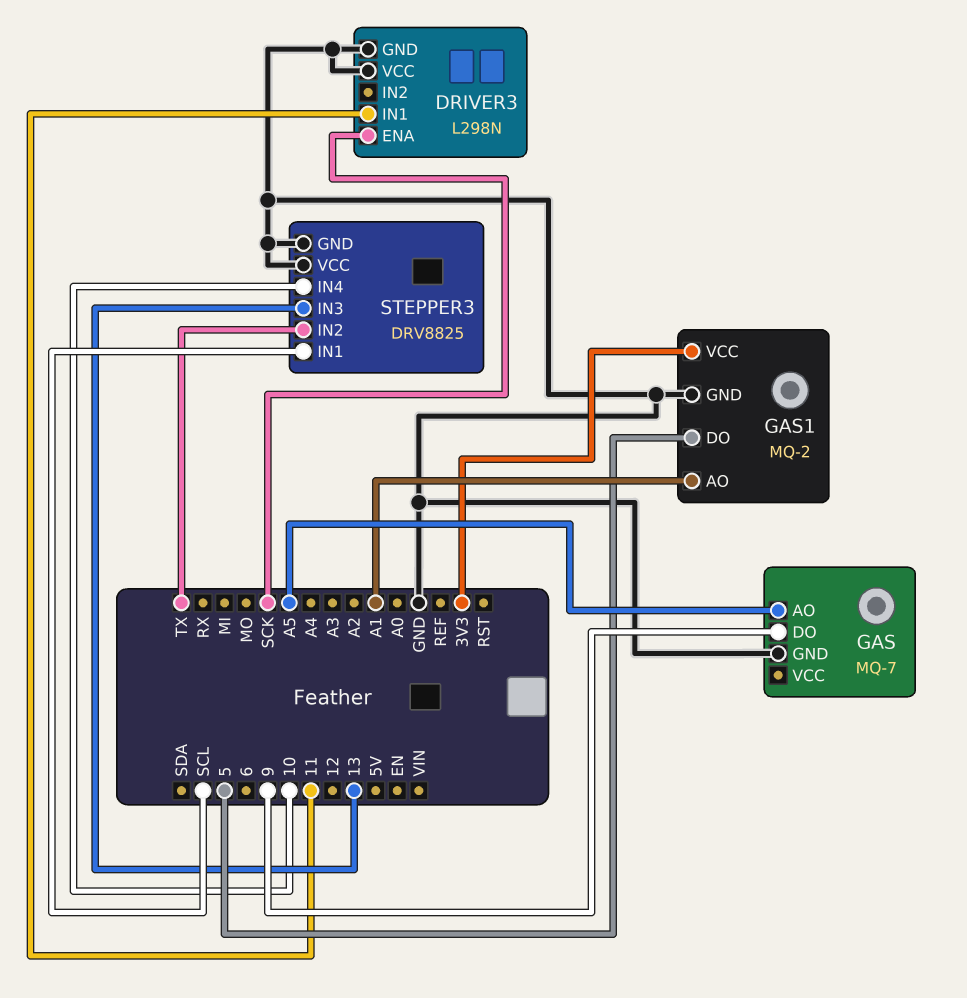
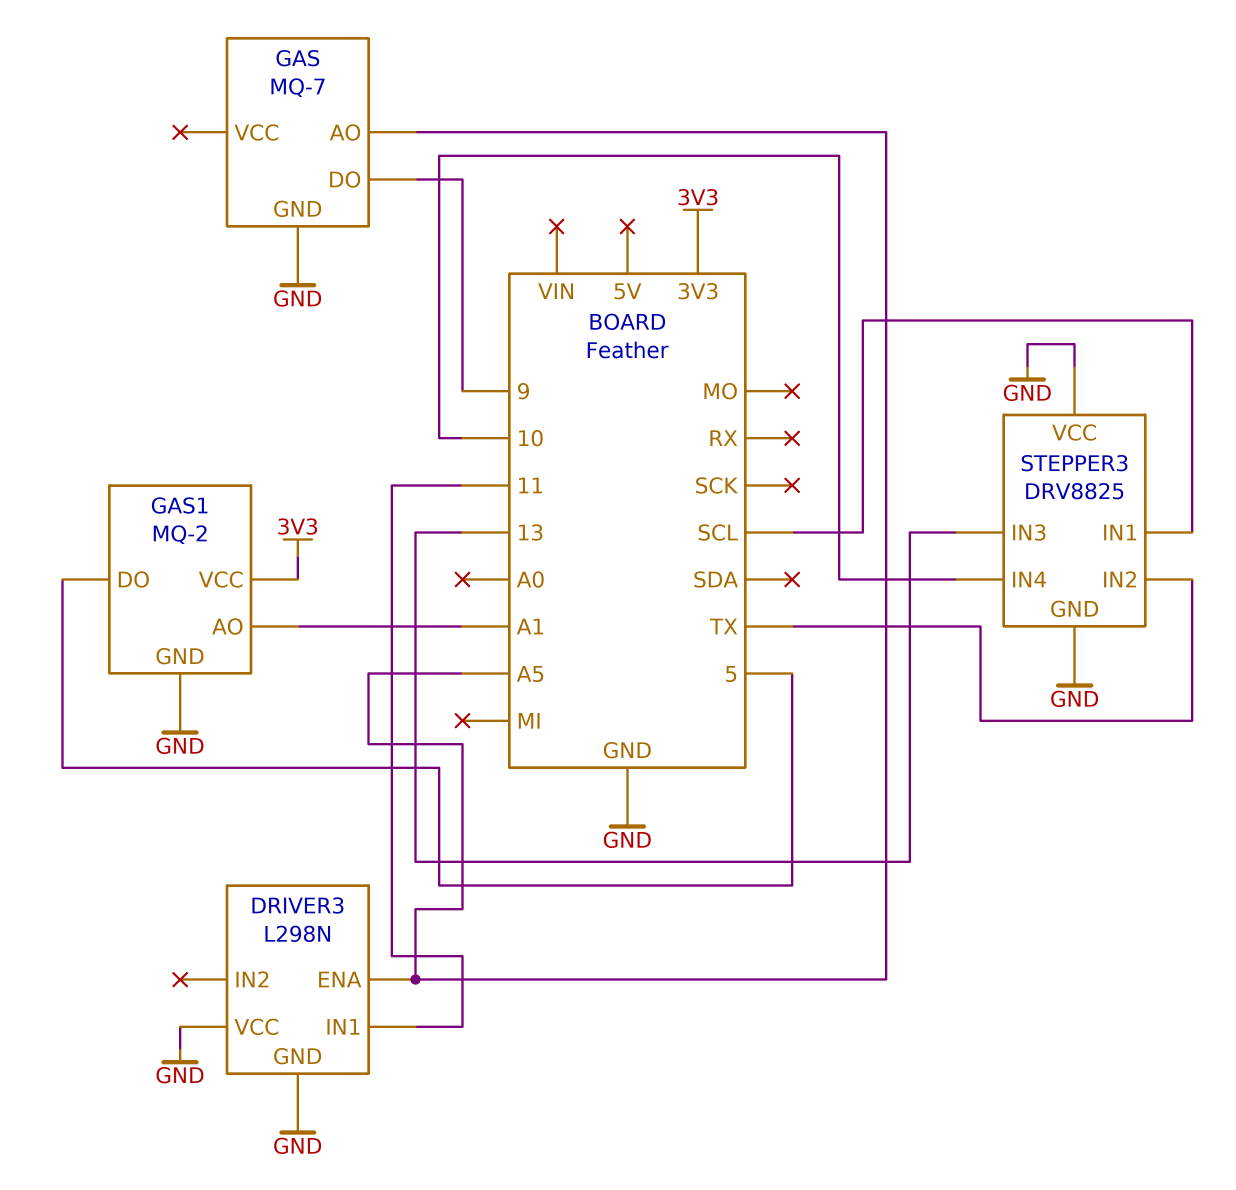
DRIVER3 pin ENA: SCK -> A5

